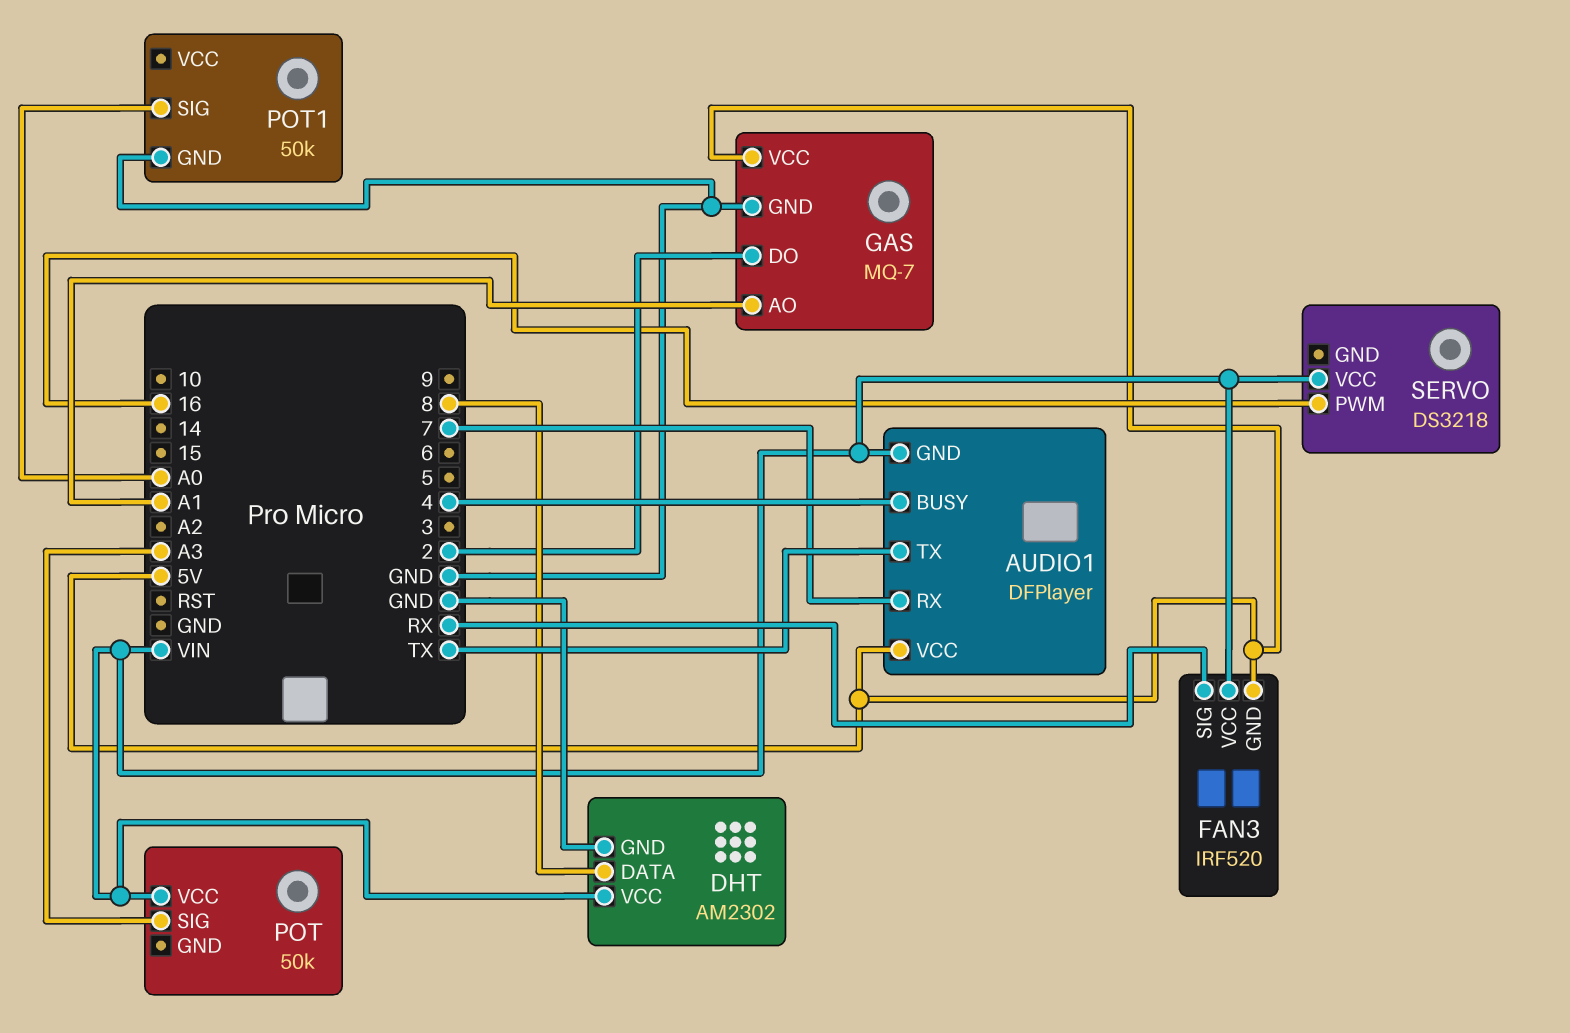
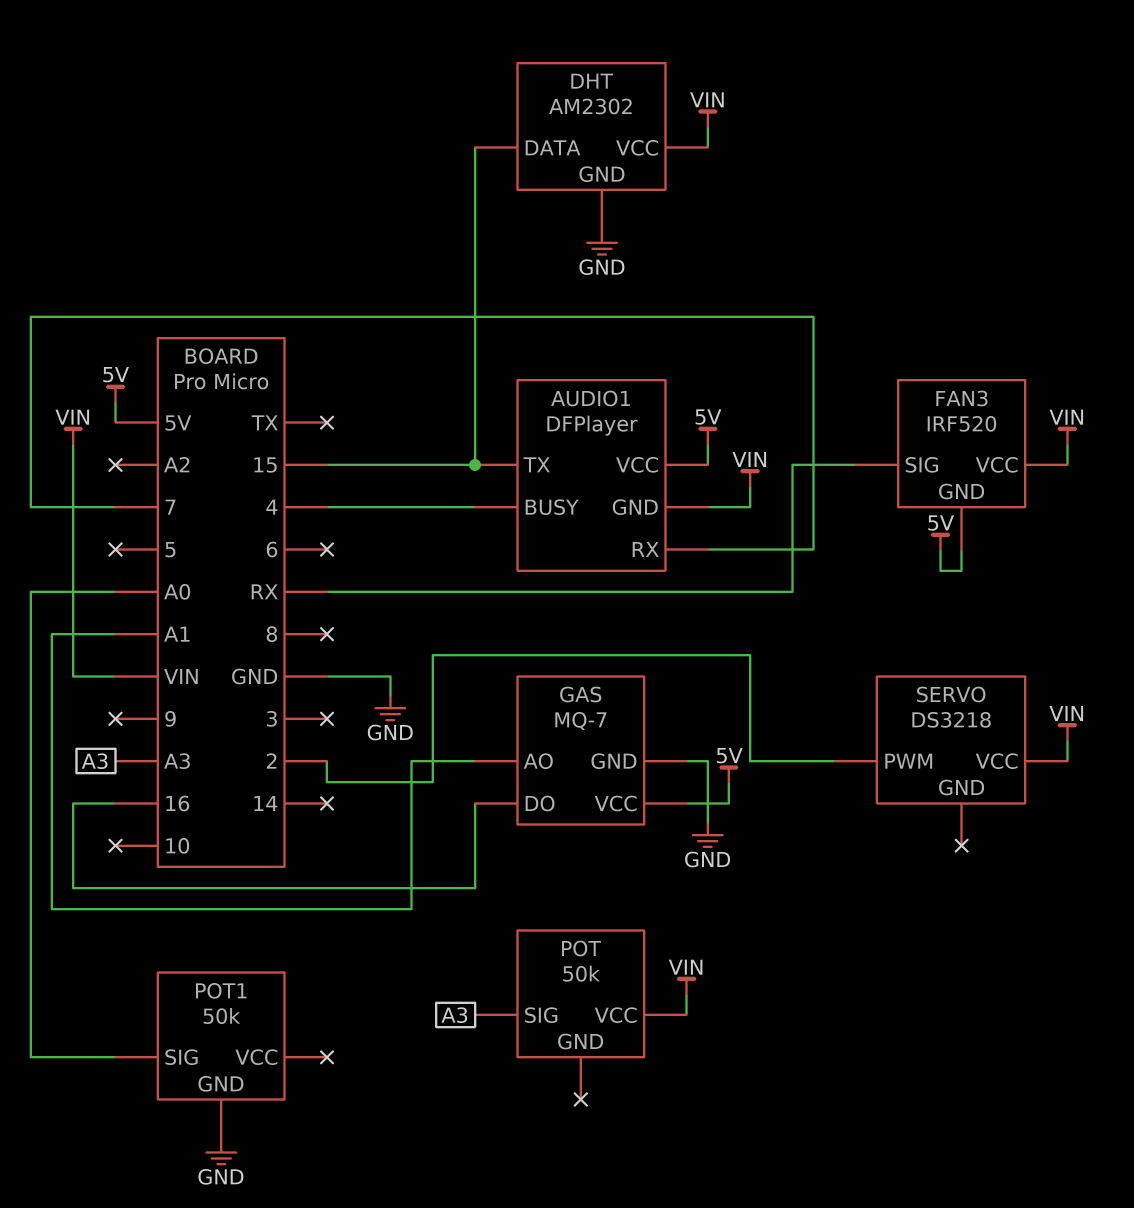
AUDIO1 pin TX: TX -> 15
DHT pin DATA: 8 -> 15
GAS pin DO: 2 -> 16
SERVO pin PWM: 16 -> 2

